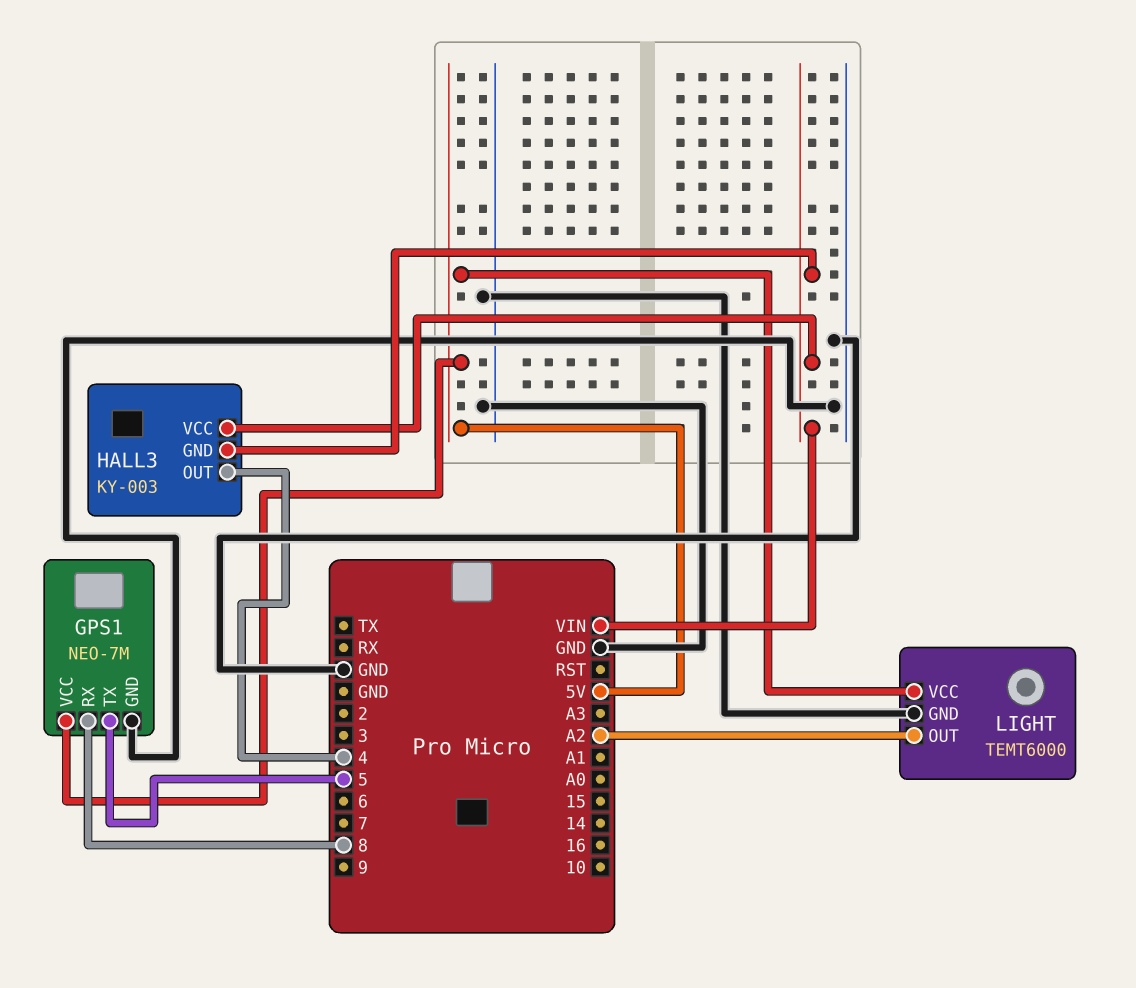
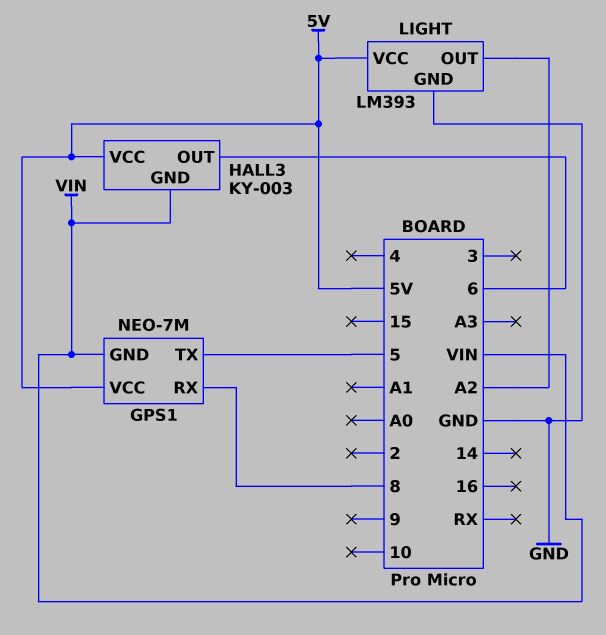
GPS1 pin GND: GND -> VIN
HALL3 pin OUT: 4 -> 6
HALL3 pin VCC: VIN -> 5V
LIGHT: TEMT6000 -> LM393

